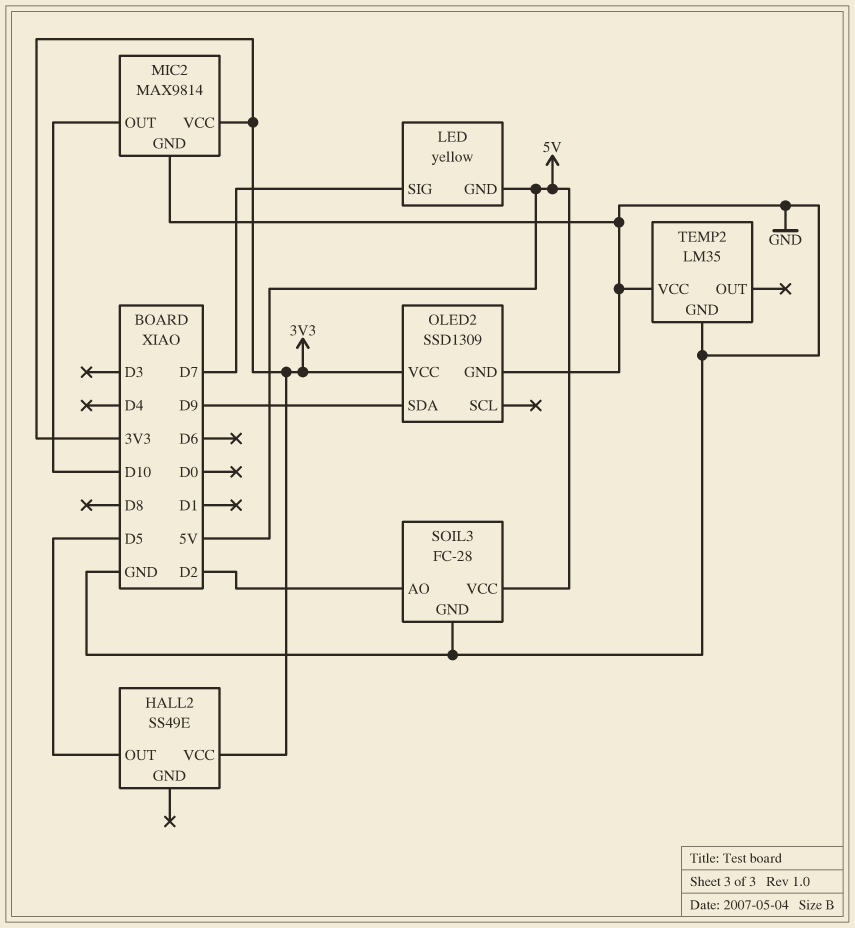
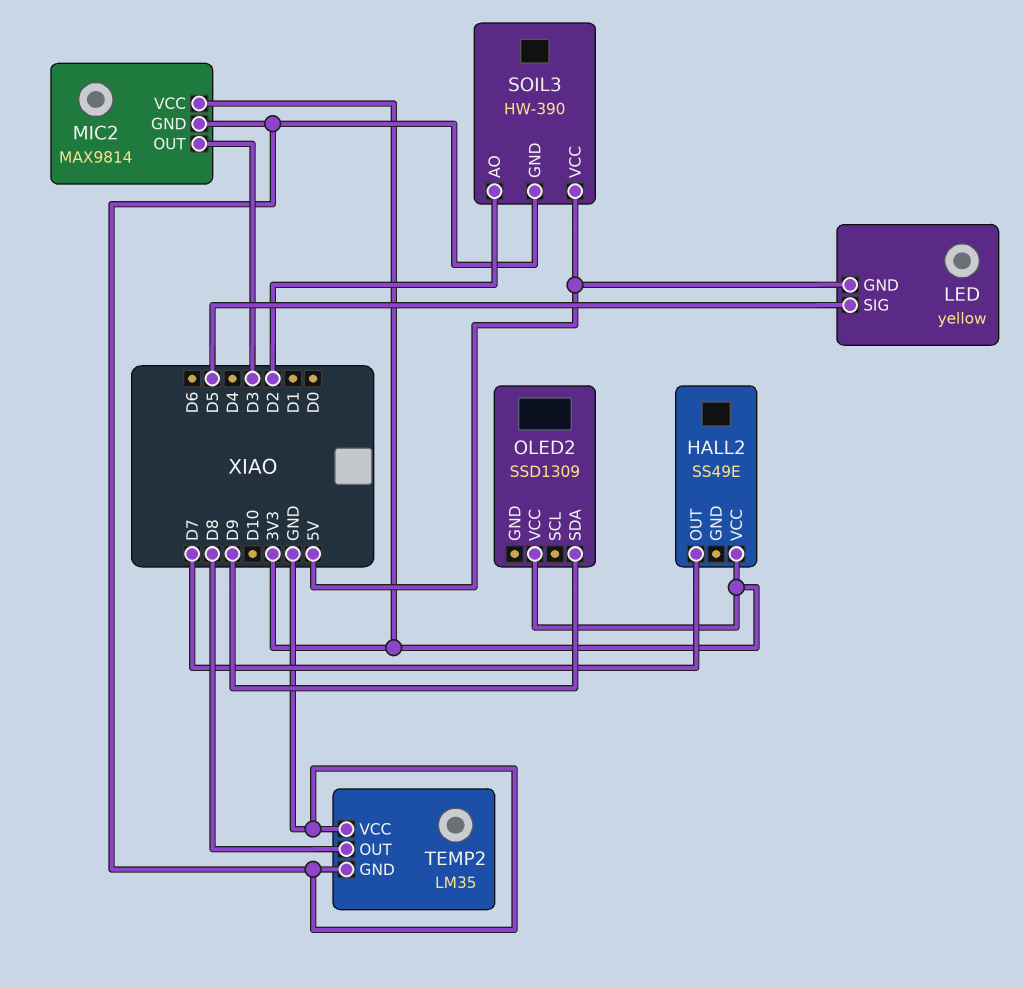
HALL2 pin OUT: D5 -> D7
LED pin SIG: D7 -> D5
MIC2 pin OUT: D10 -> D3
OLED2 pin GND: GND -> none
SOIL3: FC-28 -> HW-390
TEMP2 pin OUT: none -> D8

